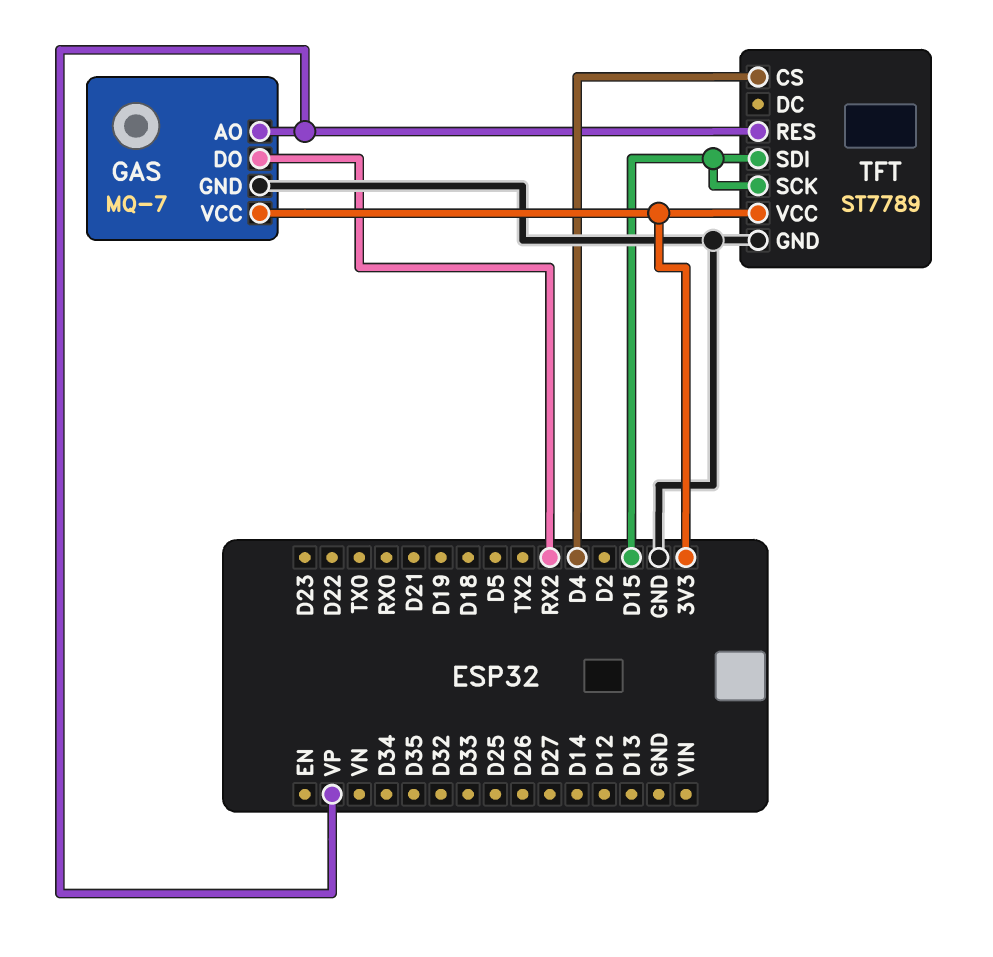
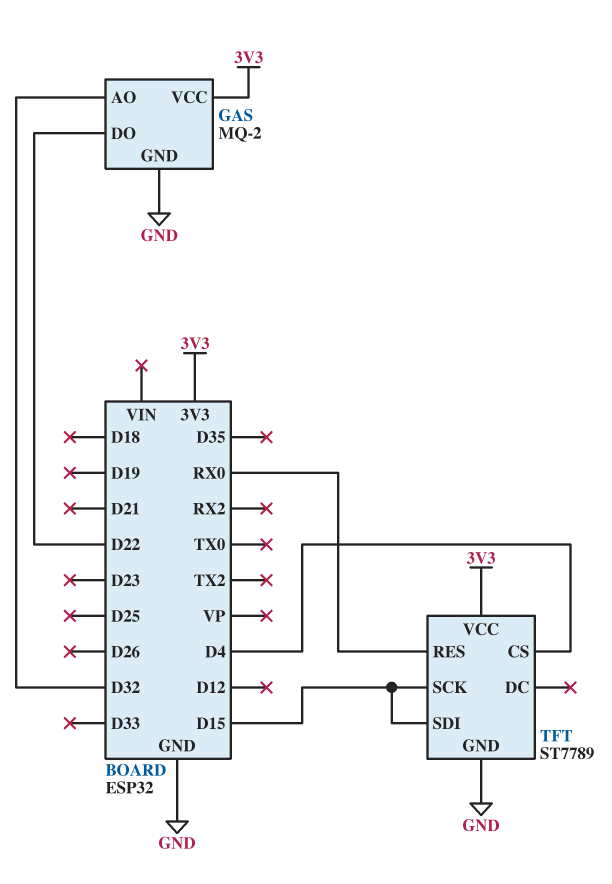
GAS: MQ-7 -> MQ-2
GAS pin AO: VP -> D32
GAS pin DO: RX2 -> D22
TFT pin RES: VP -> RX0

